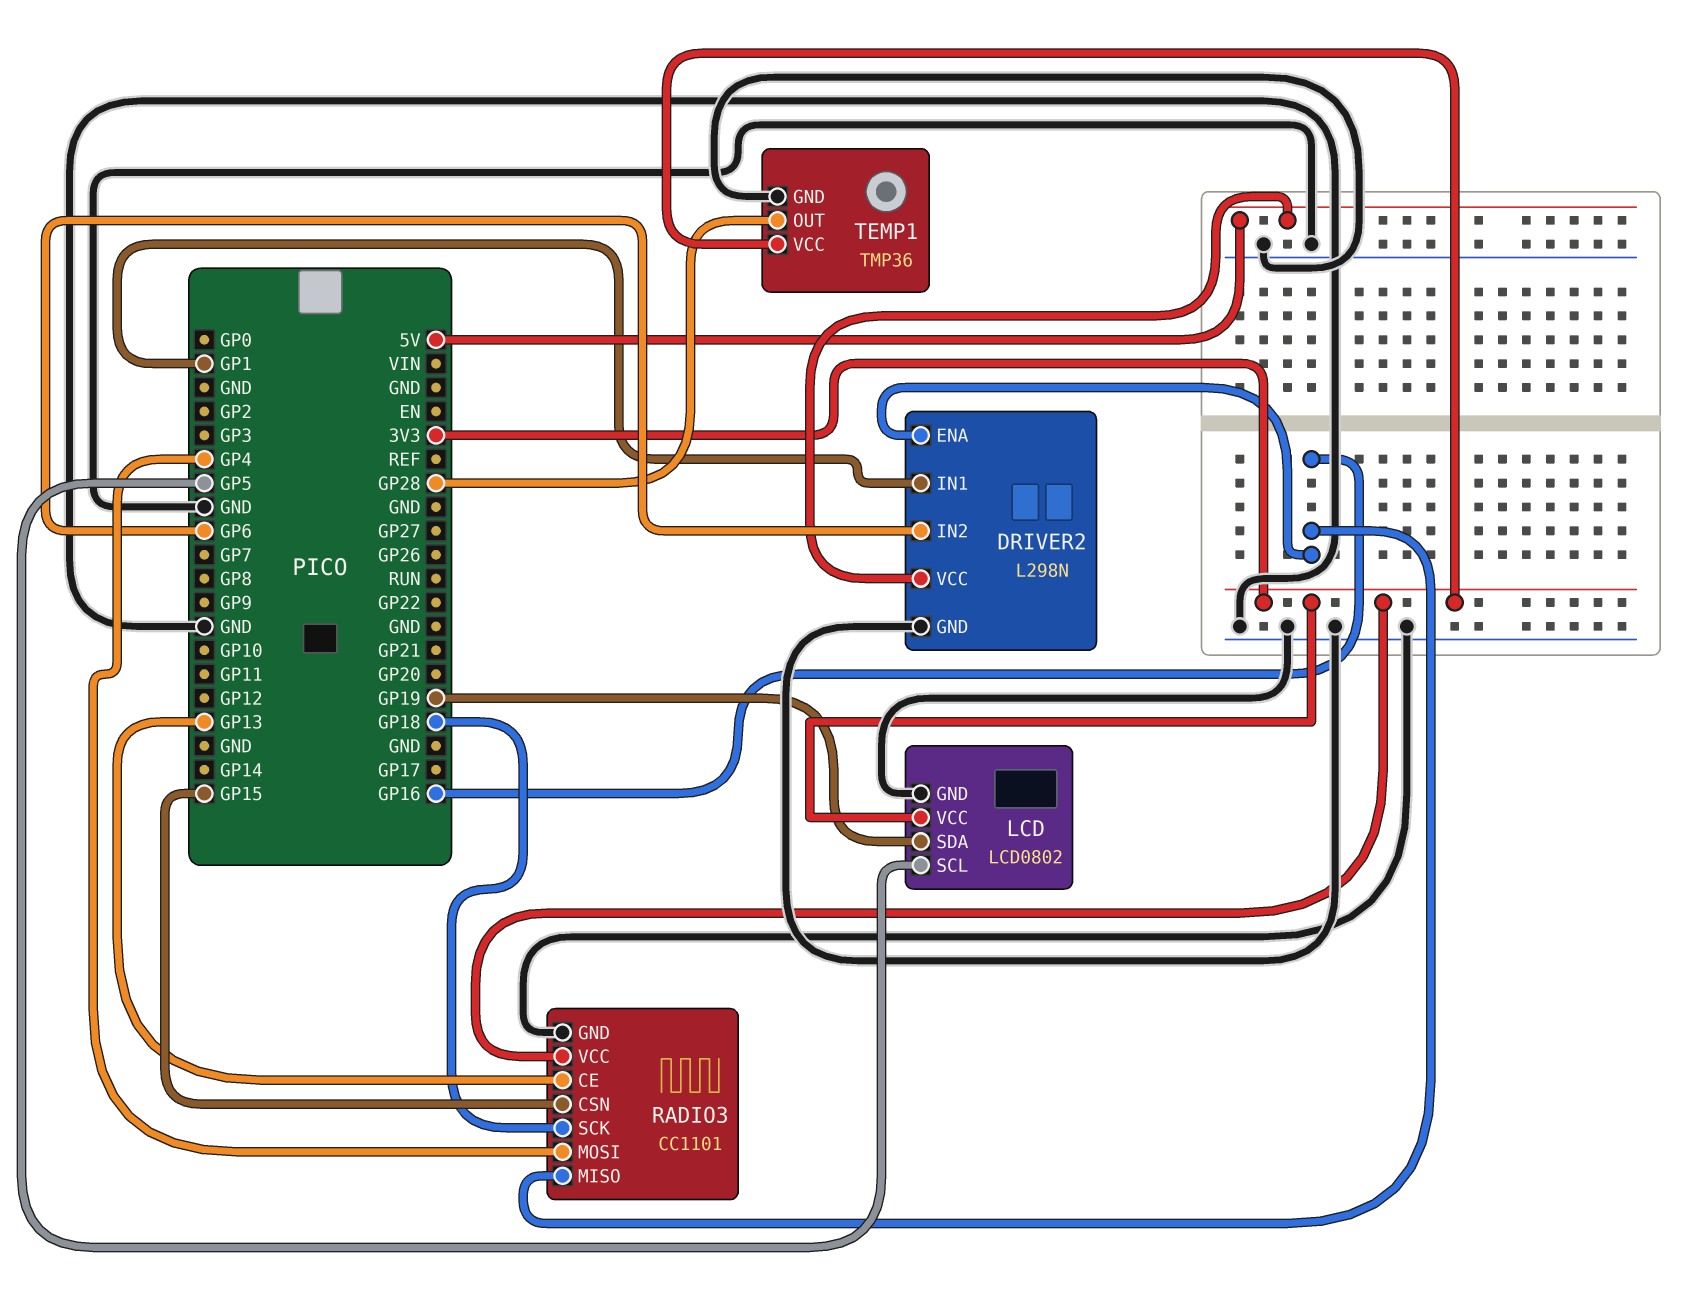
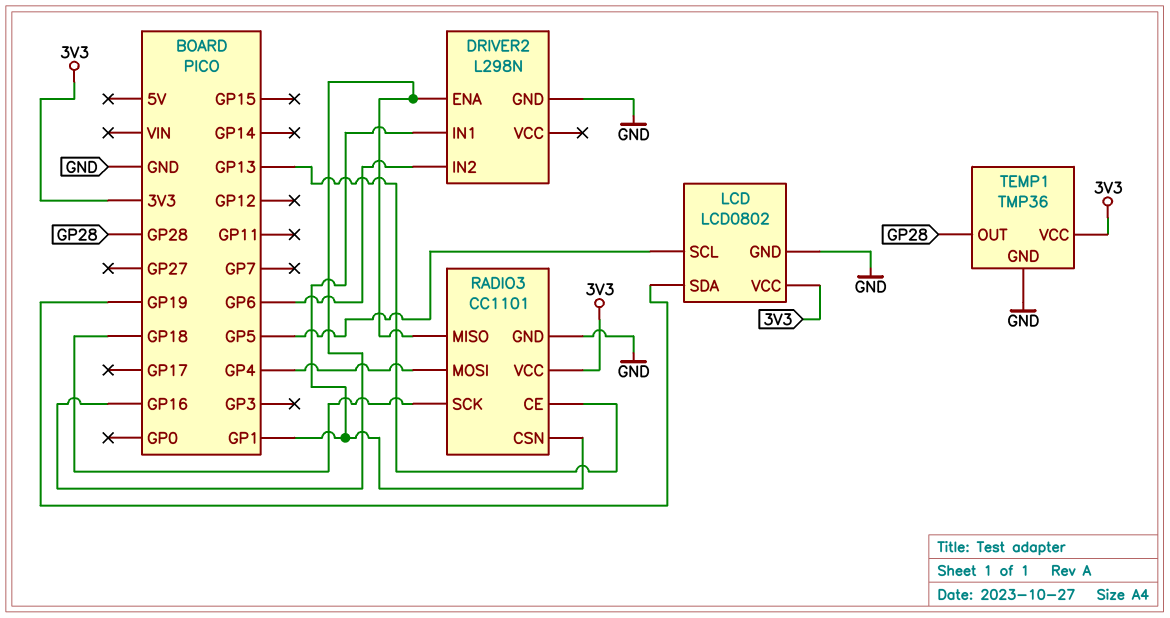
DRIVER2 pin VCC: 5V -> none
RADIO3 pin CSN: GP15 -> GP1

